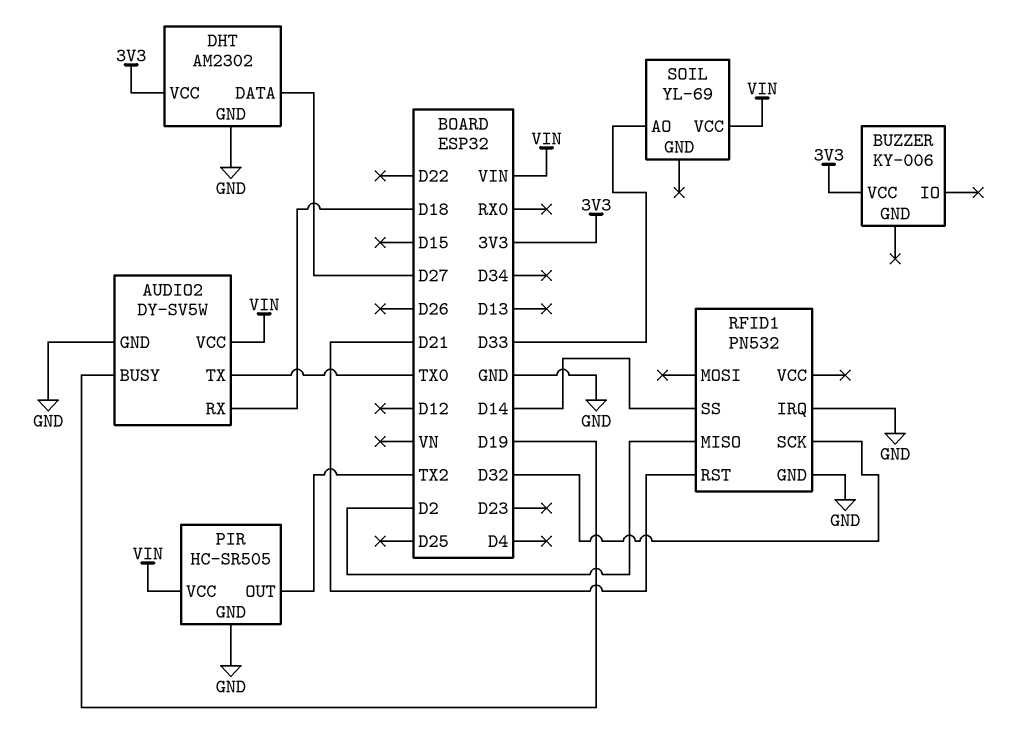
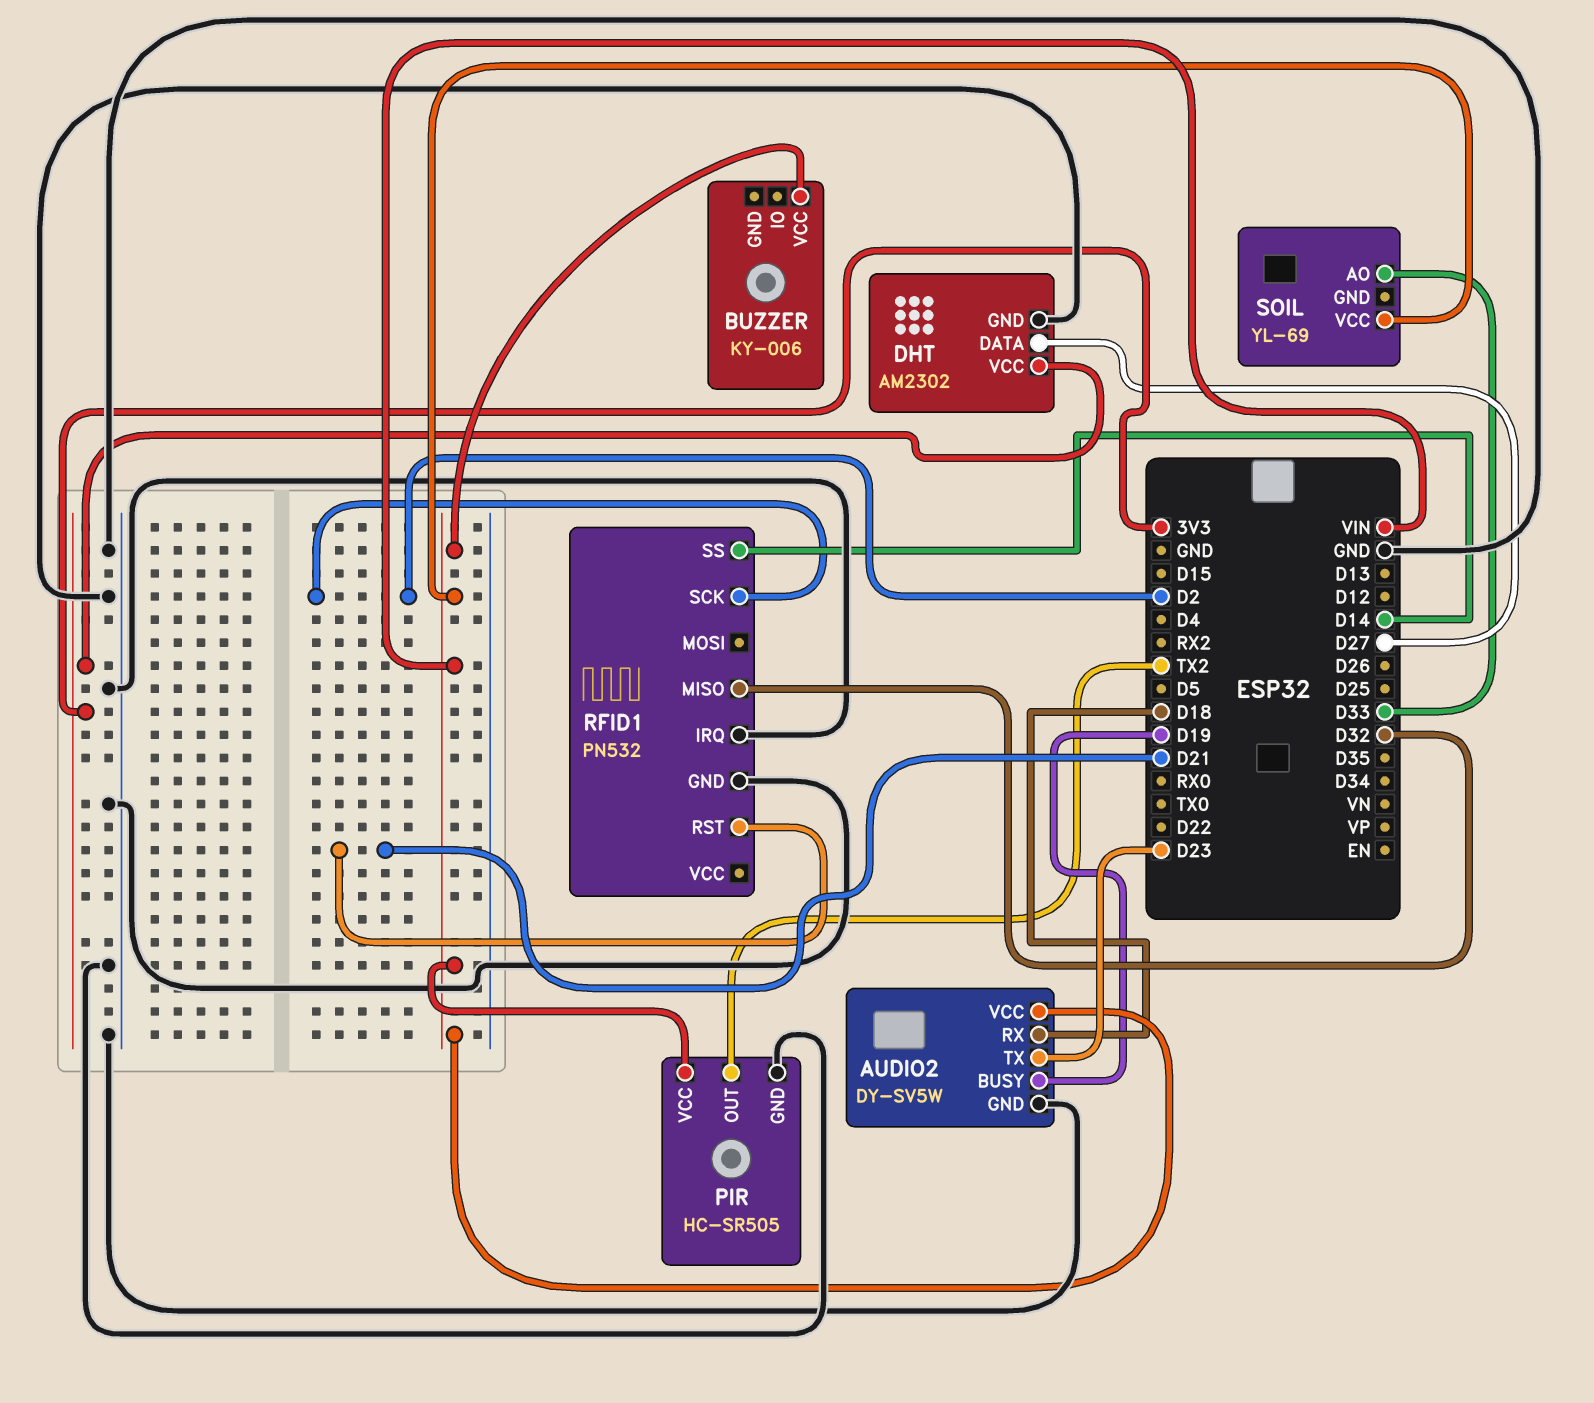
AUDIO2 pin TX: TX0 -> D23
BUZZER pin VCC: 3V3 -> VIN
RFID1 pin MISO: D2 -> D32
RFID1 pin SCK: D32 -> D2

